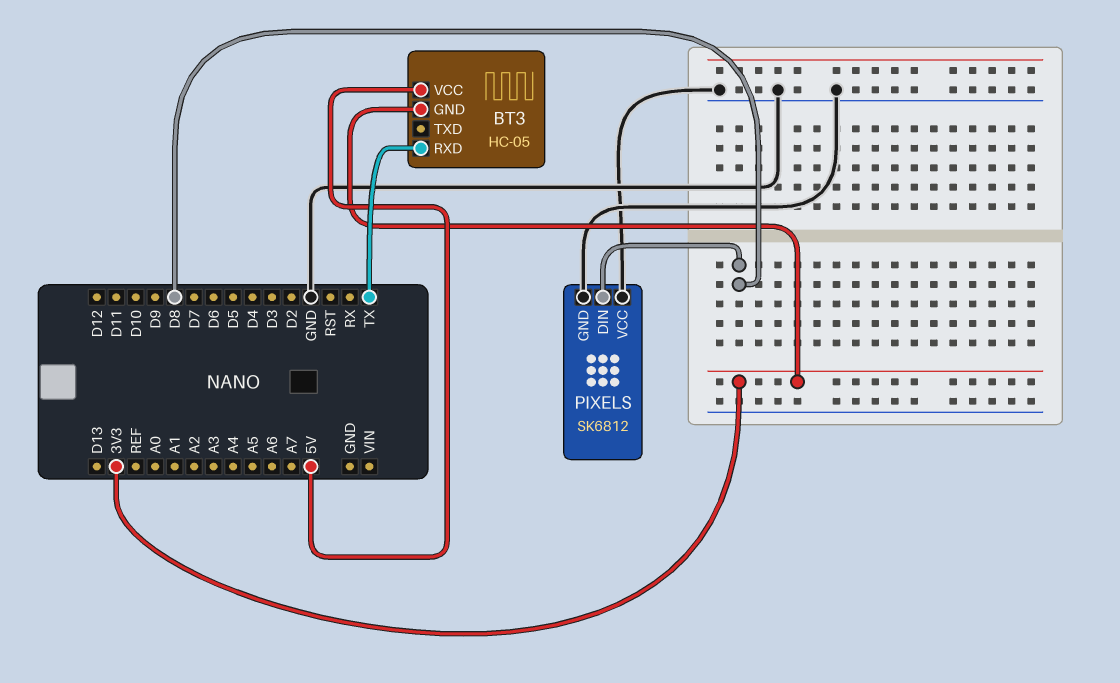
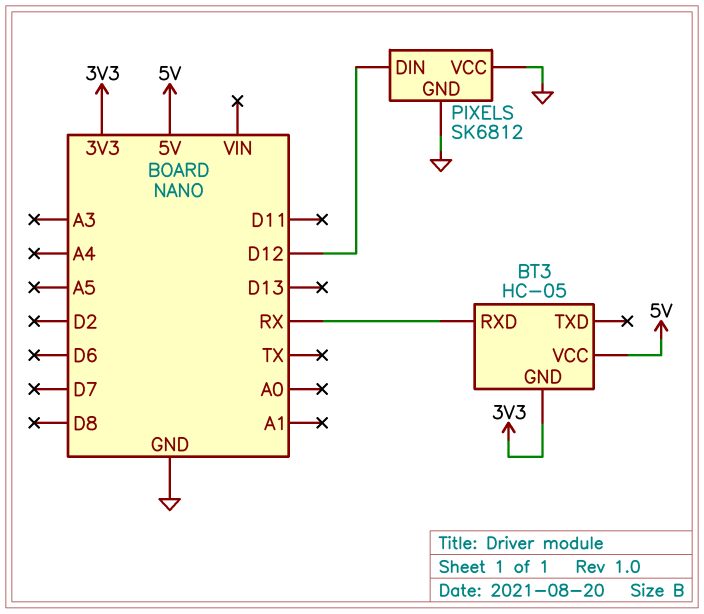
BT3 pin RXD: TX -> RX
PIXELS pin DIN: D8 -> D12

